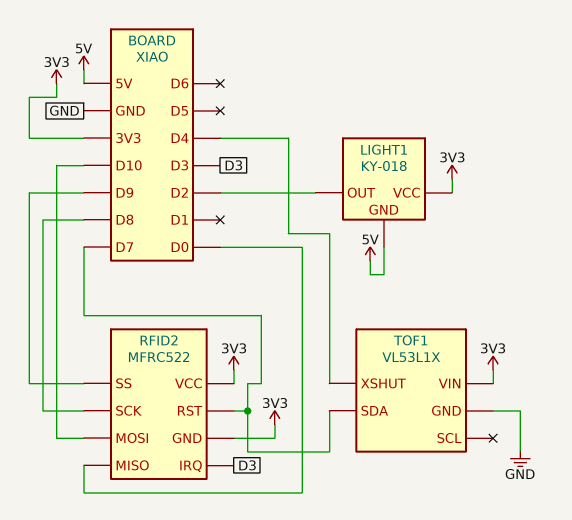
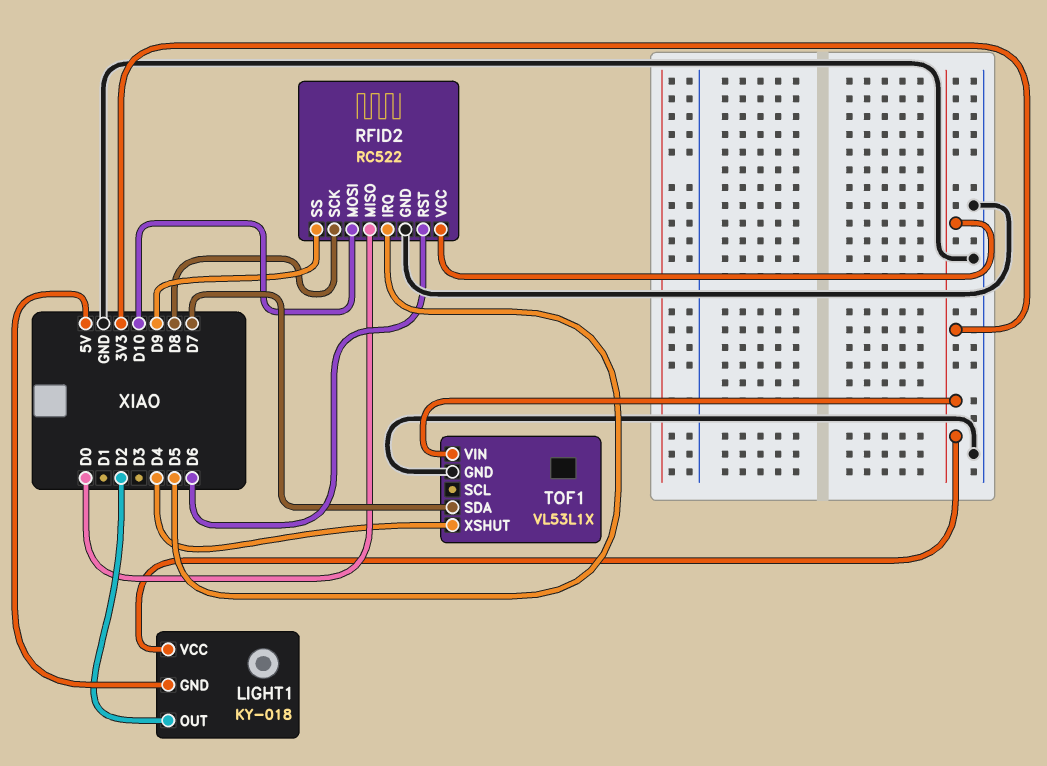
RFID2: MFRC522 -> RC522
RFID2 pin GND: 3V3 -> GND
RFID2 pin IRQ: D3 -> D5
RFID2 pin RST: D7 -> D6

